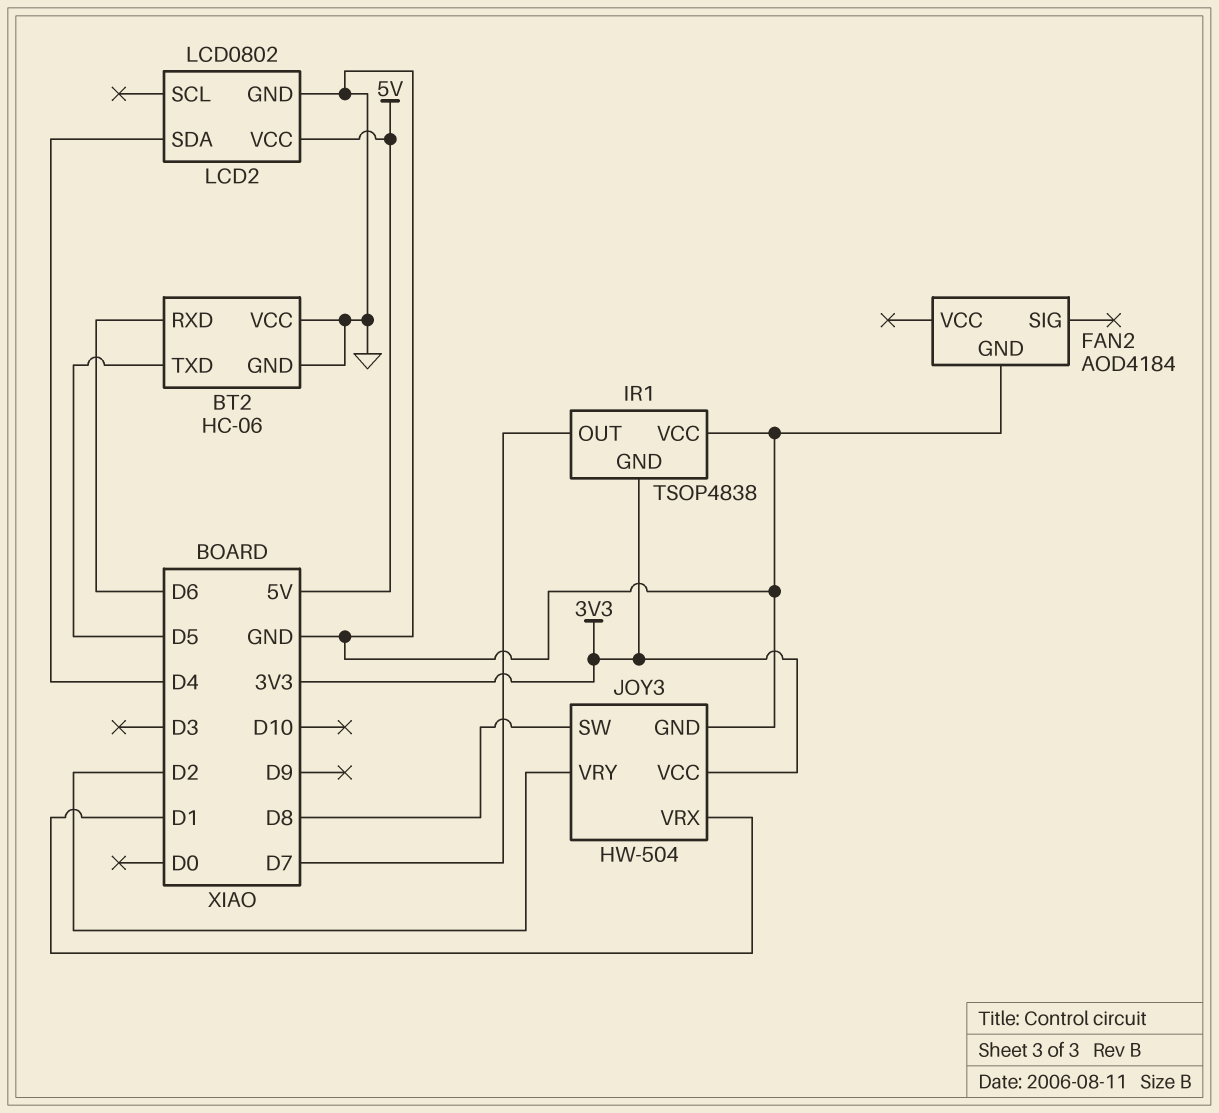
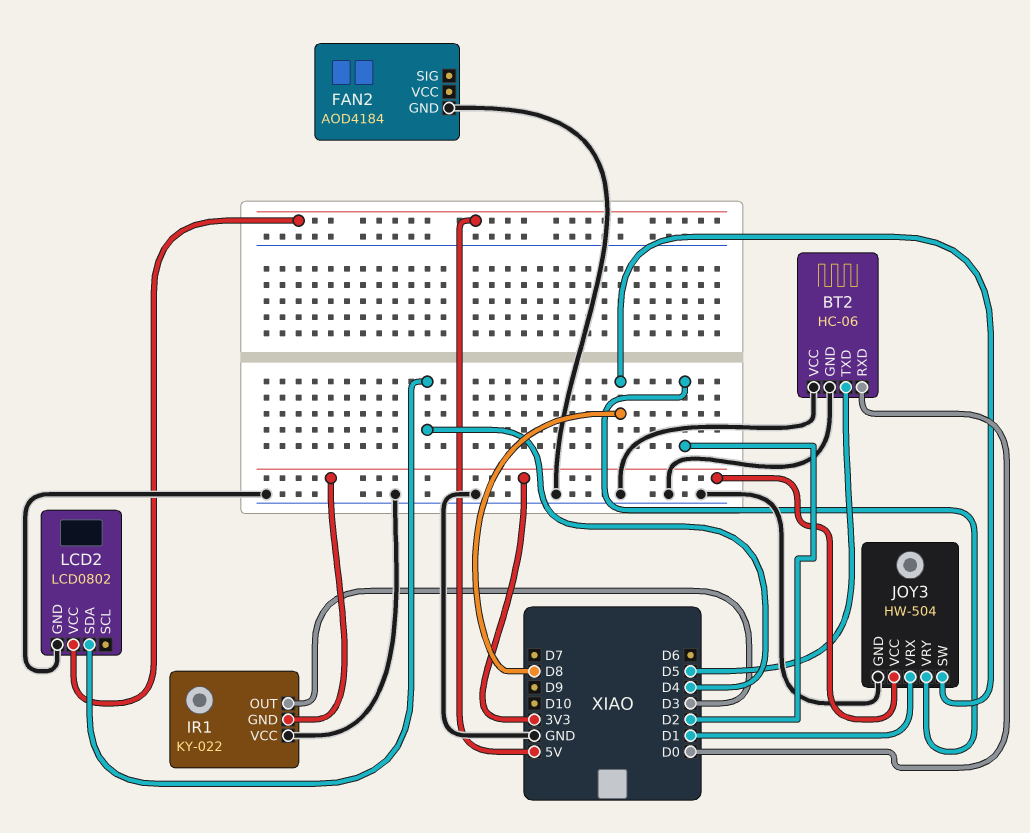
BT2 pin RXD: D6 -> D0
IR1: TSOP4838 -> KY-022
IR1 pin OUT: D7 -> D3

